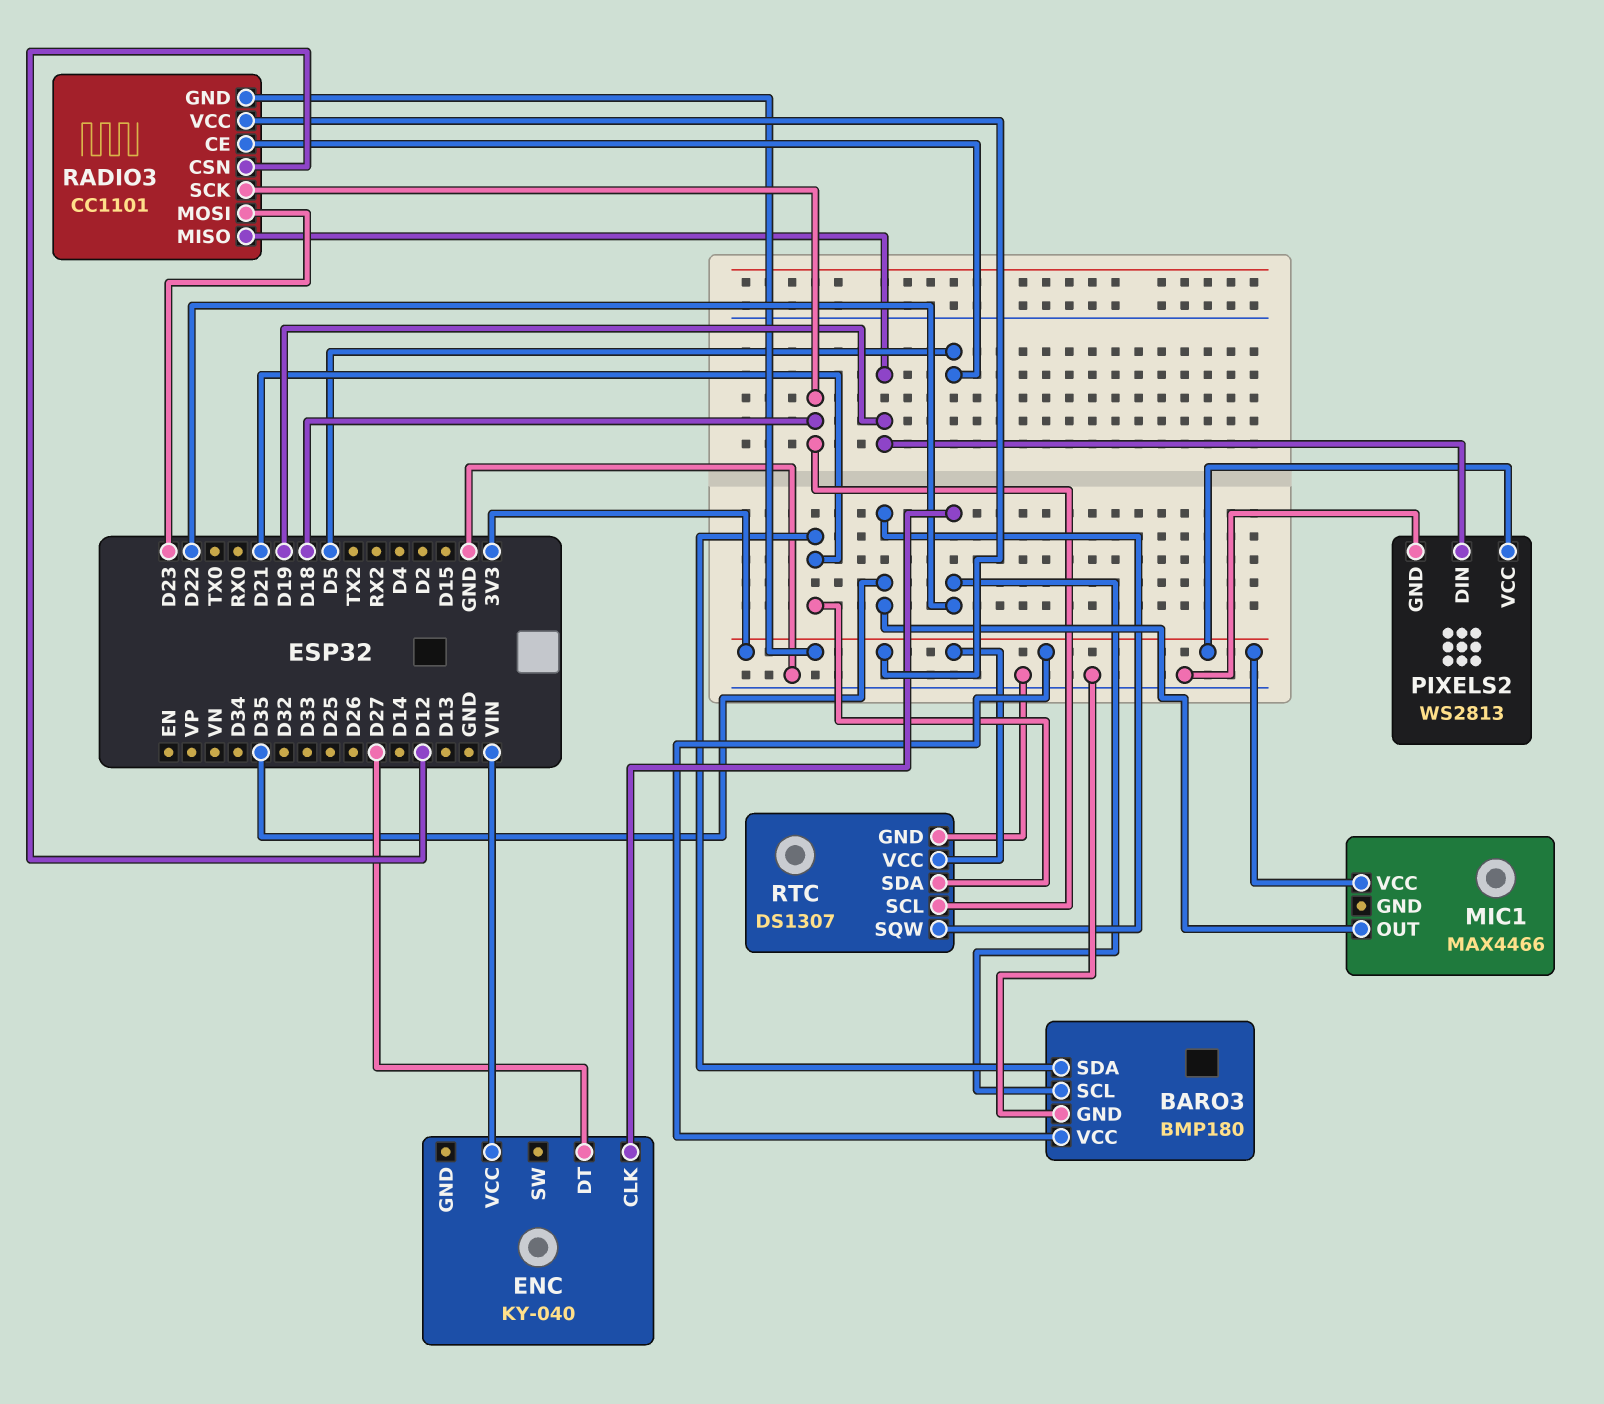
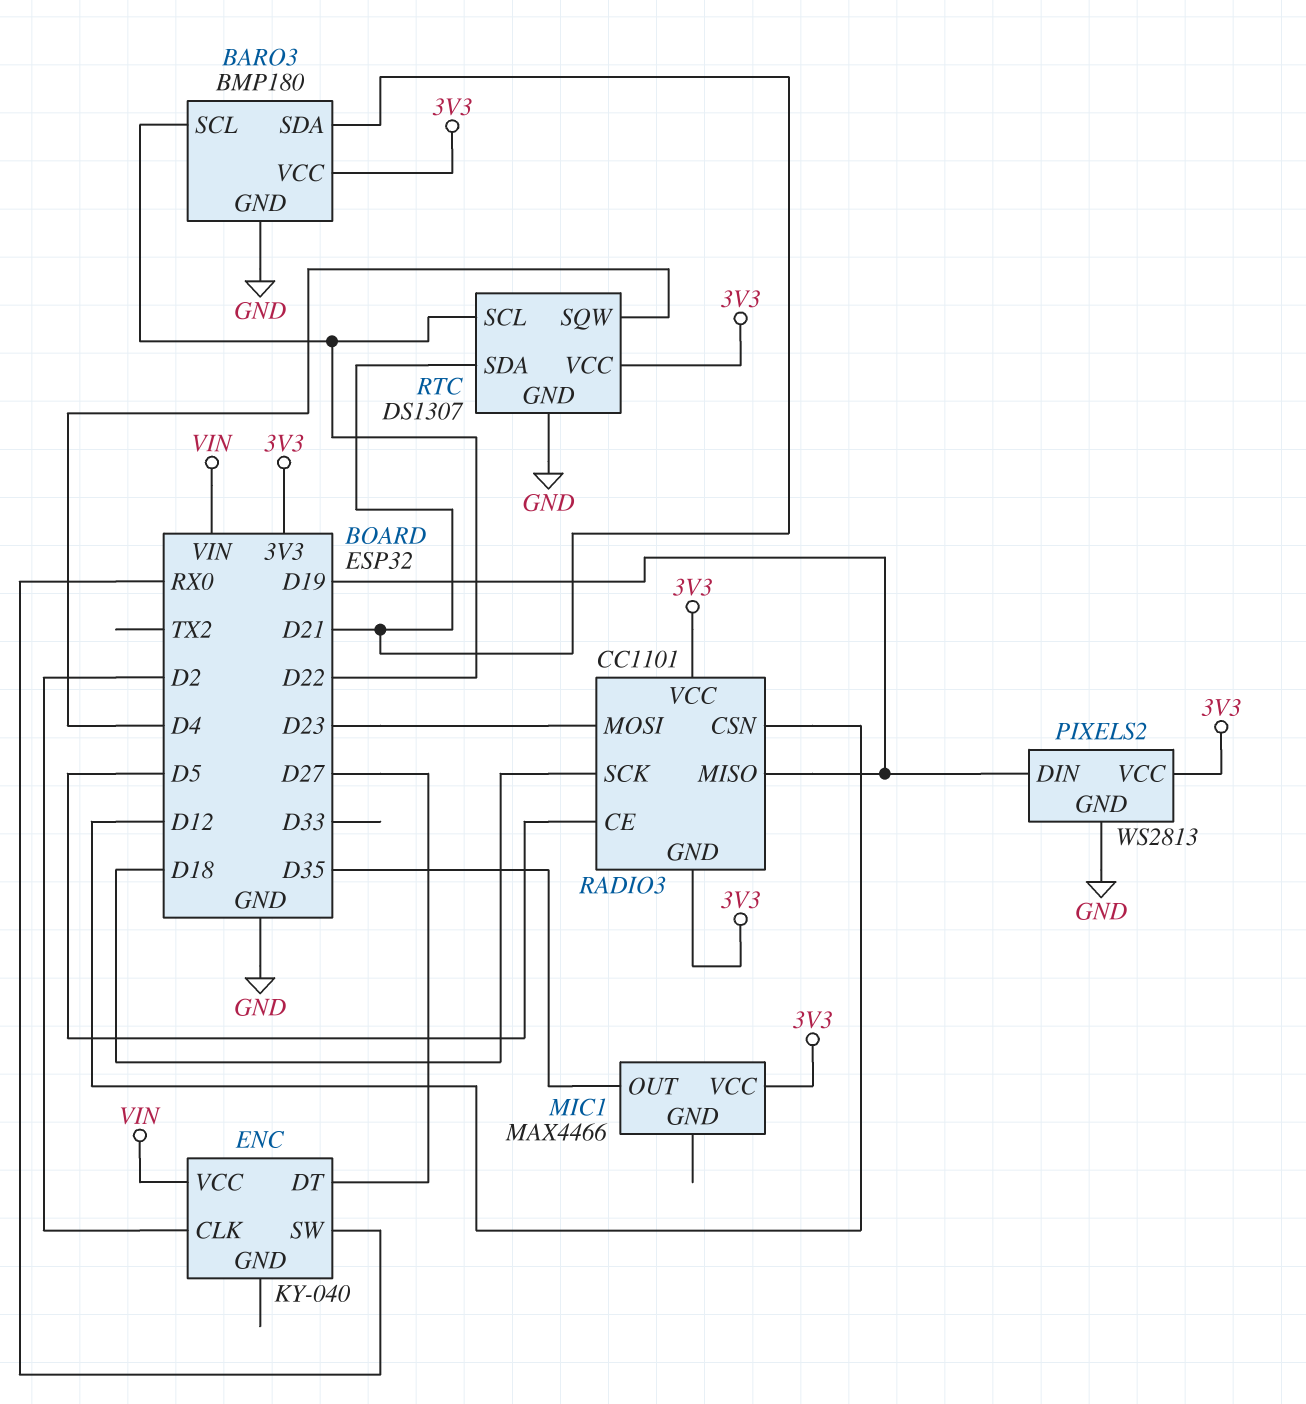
ENC pin CLK: D22 -> D2
ENC pin SW: none -> RX0
RTC pin SCL: D18 -> D22
RTC pin SQW: D35 -> D4

